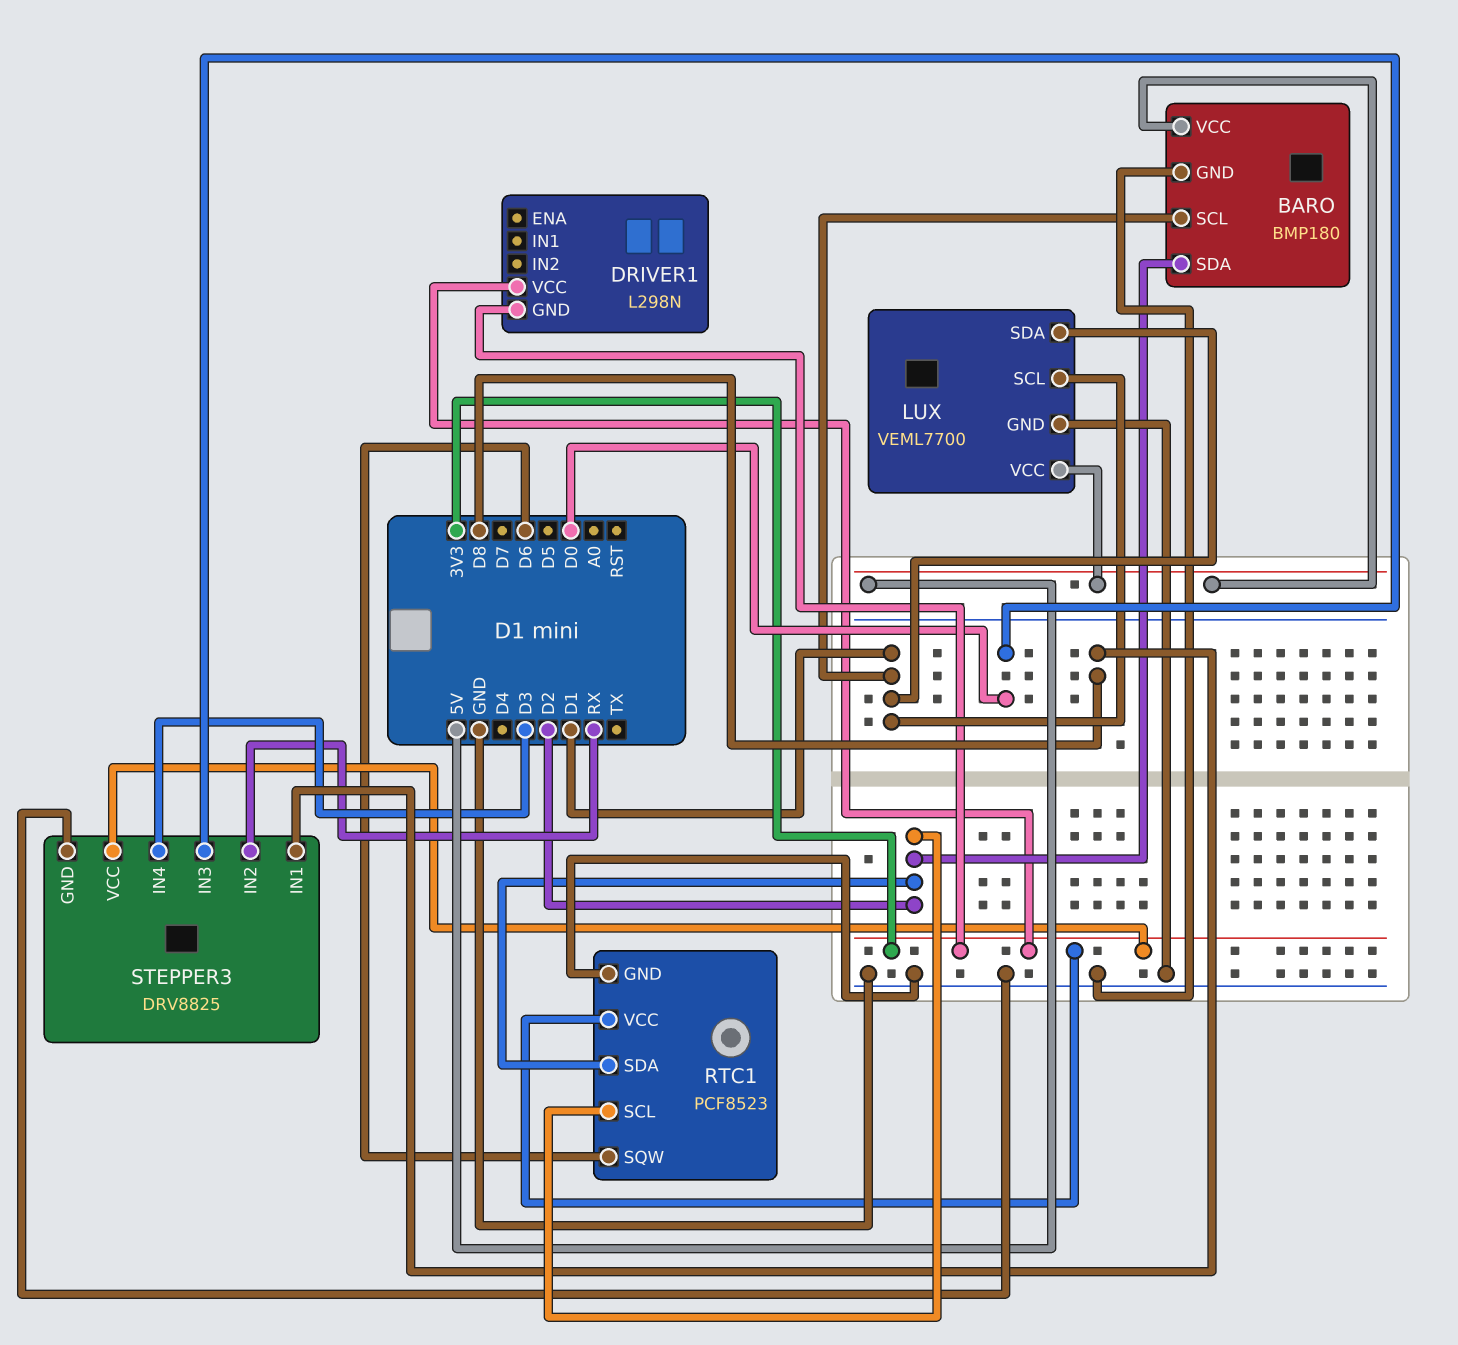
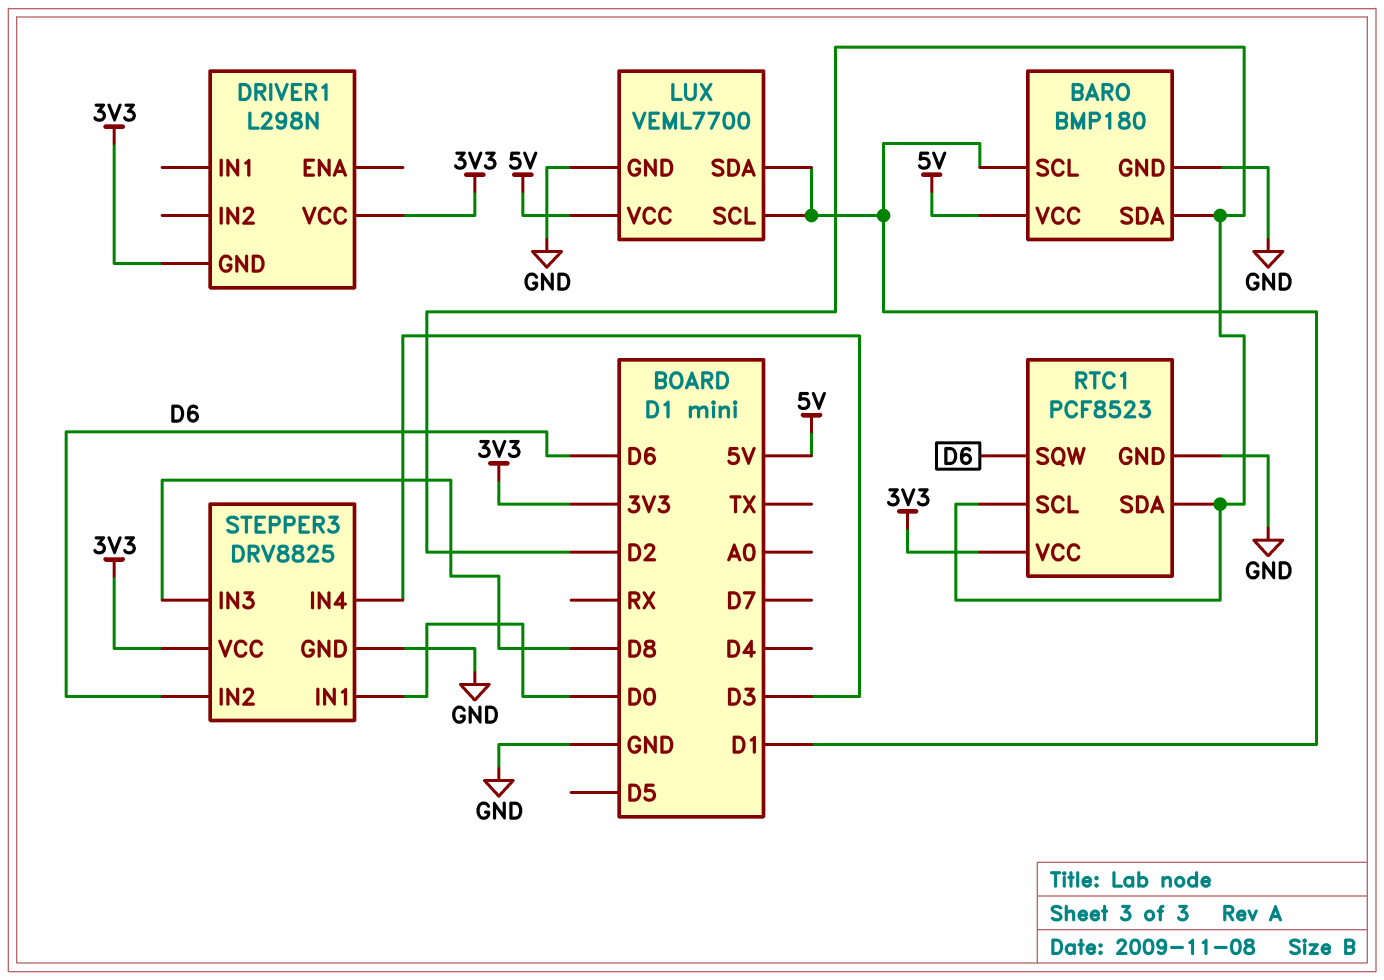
STEPPER3 pin IN1: D8 -> D0
STEPPER3 pin IN2: RX -> D6
STEPPER3 pin IN3: D0 -> D8

